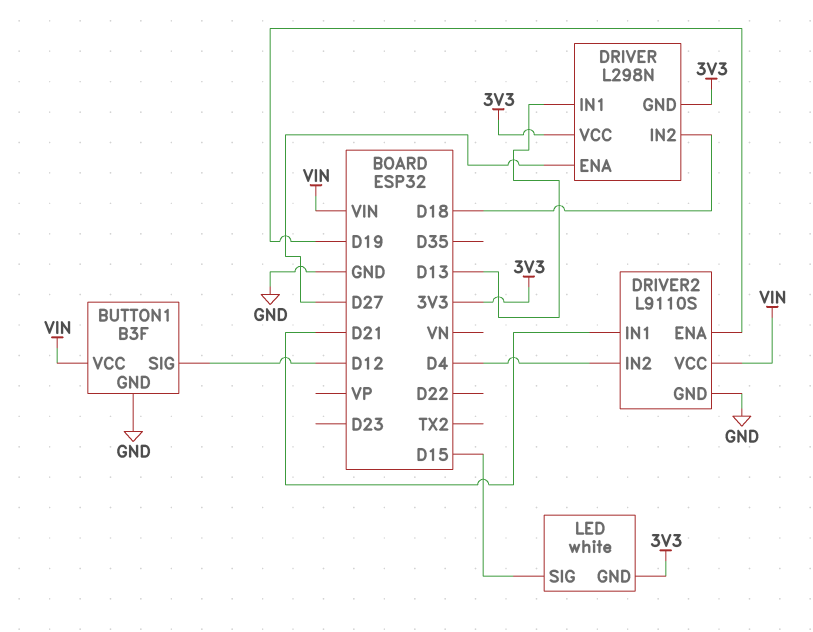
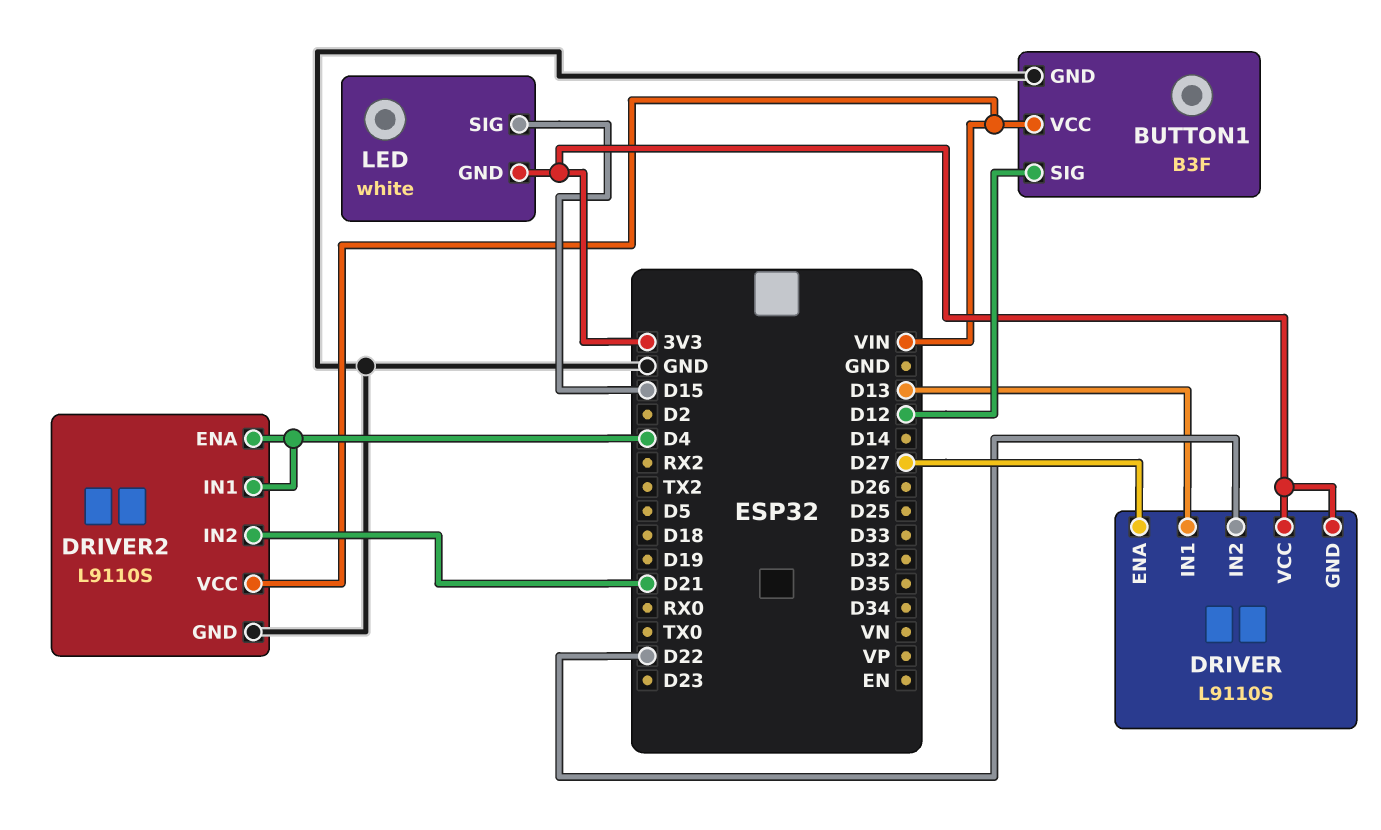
DRIVER: L298N -> L9110S
DRIVER pin IN2: D18 -> D22
DRIVER2 pin ENA: D19 -> D4
DRIVER2 pin IN1: D21 -> D4
DRIVER2 pin IN2: D4 -> D21

